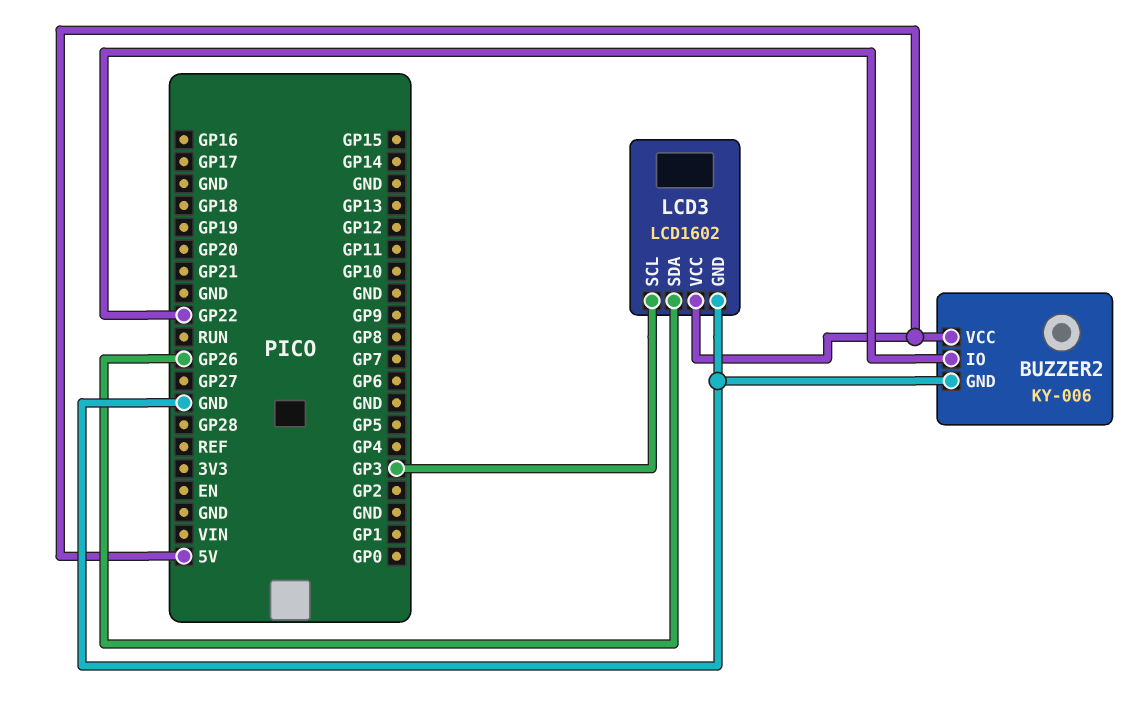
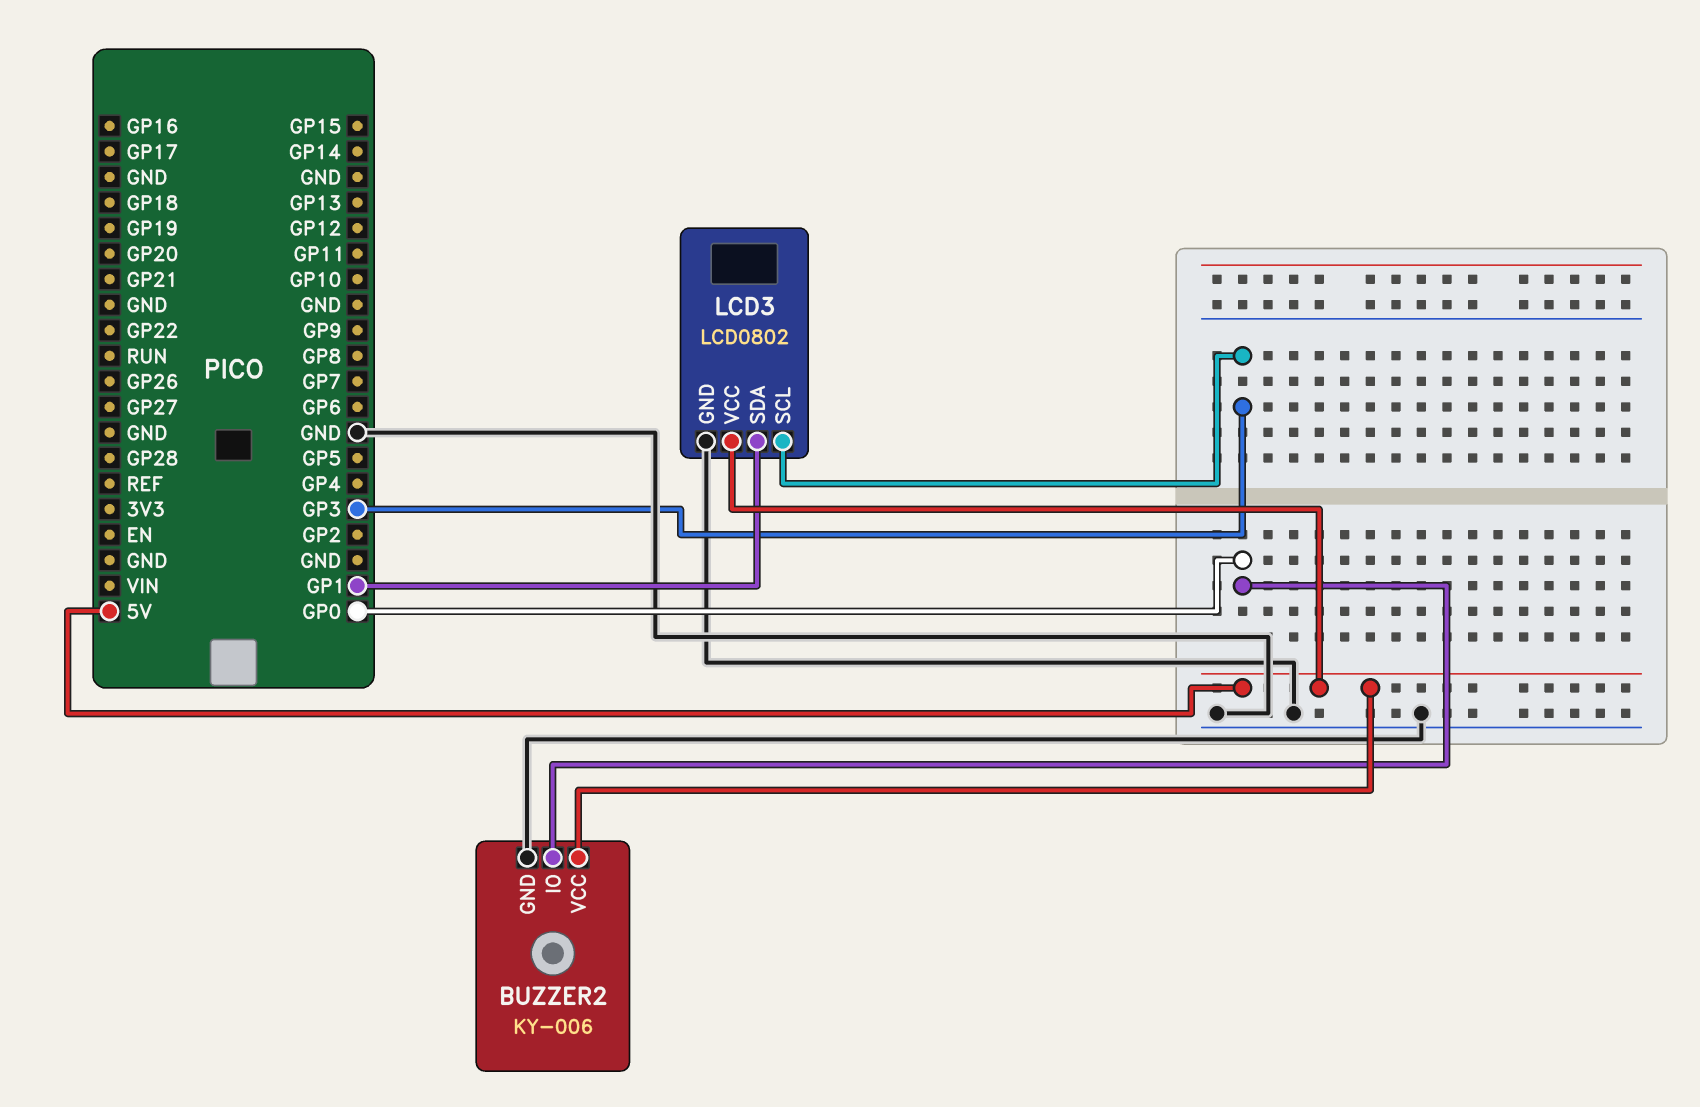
BUZZER2 pin IO: GP22 -> GP0
LCD3: LCD1602 -> LCD0802
LCD3 pin SDA: GP26 -> GP1

